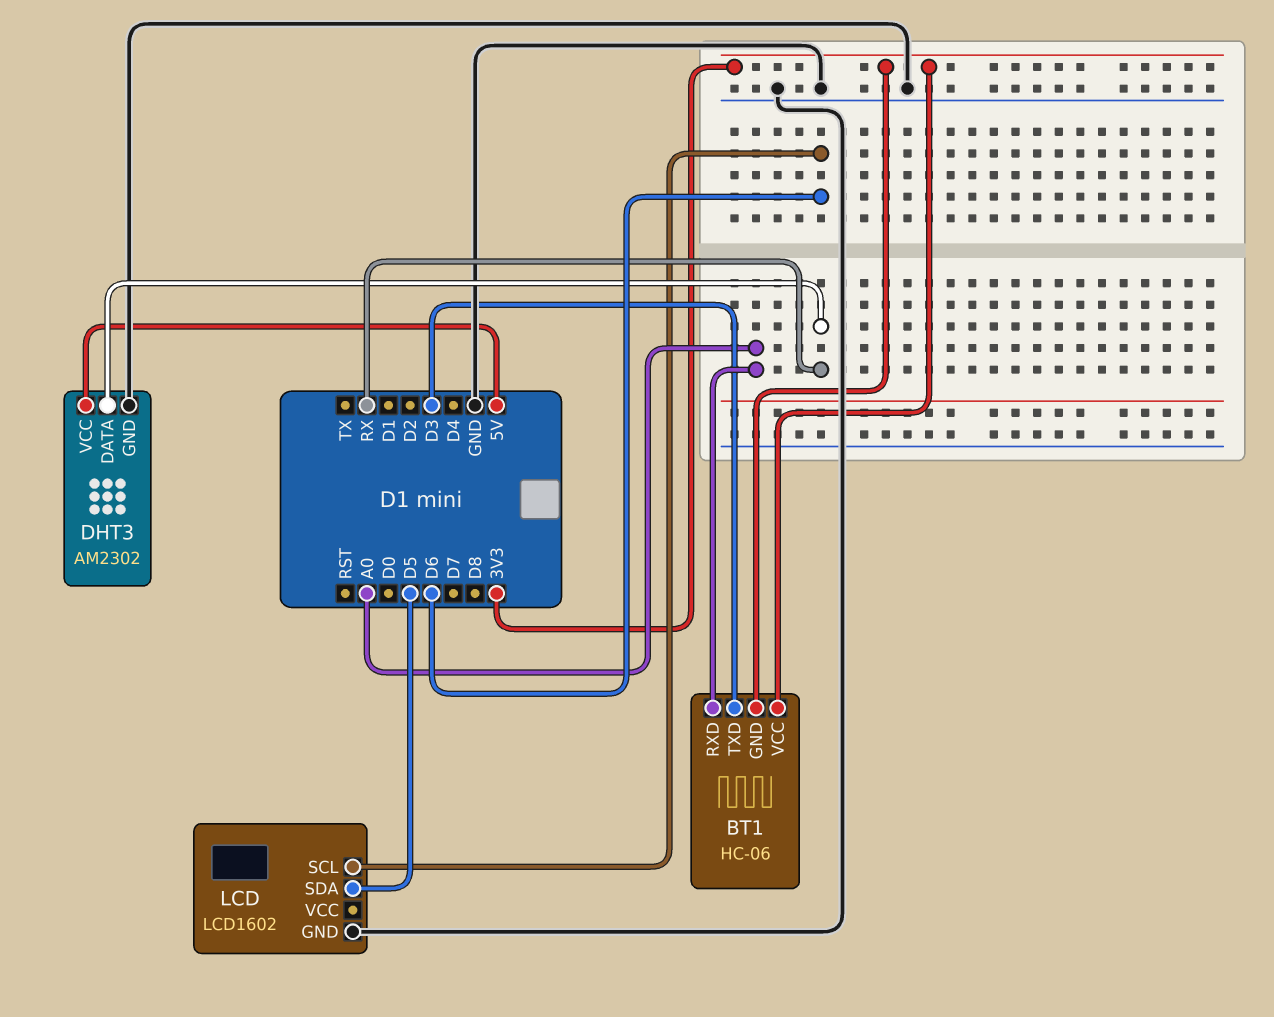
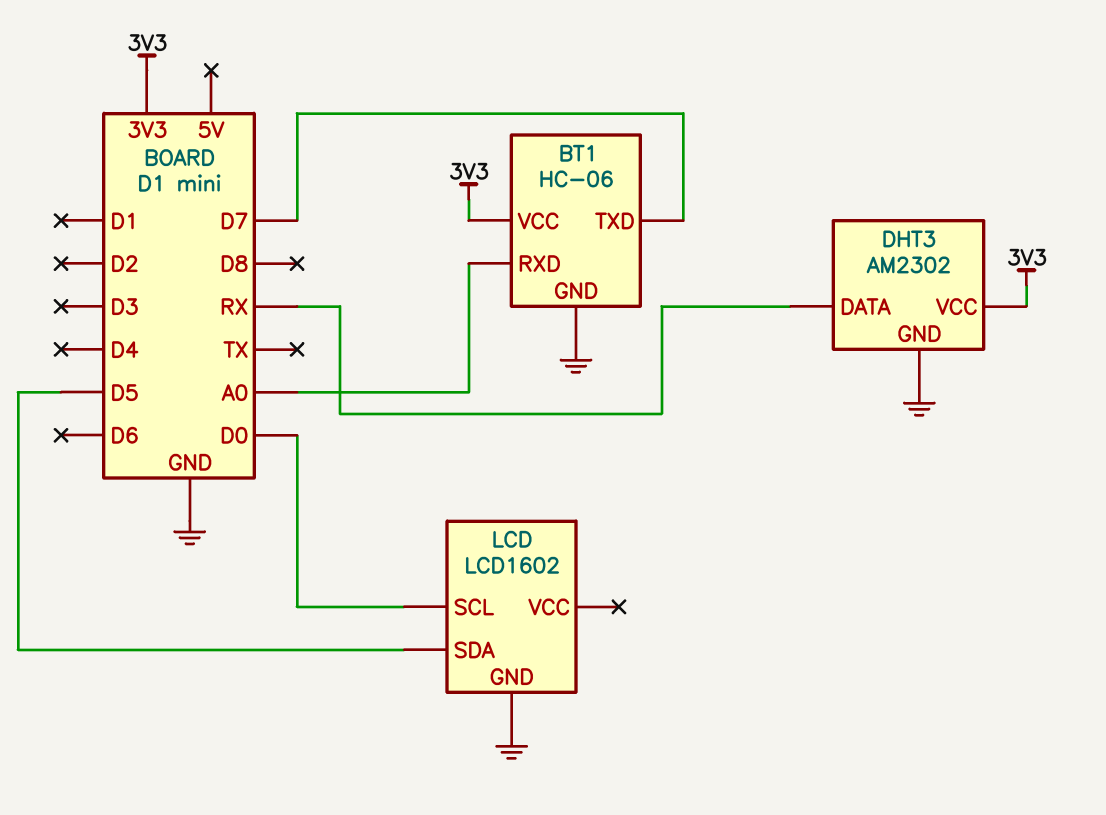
BT1 pin GND: 3V3 -> GND
BT1 pin TXD: D3 -> D7
DHT3 pin VCC: 5V -> 3V3
LCD pin SCL: D6 -> D0

